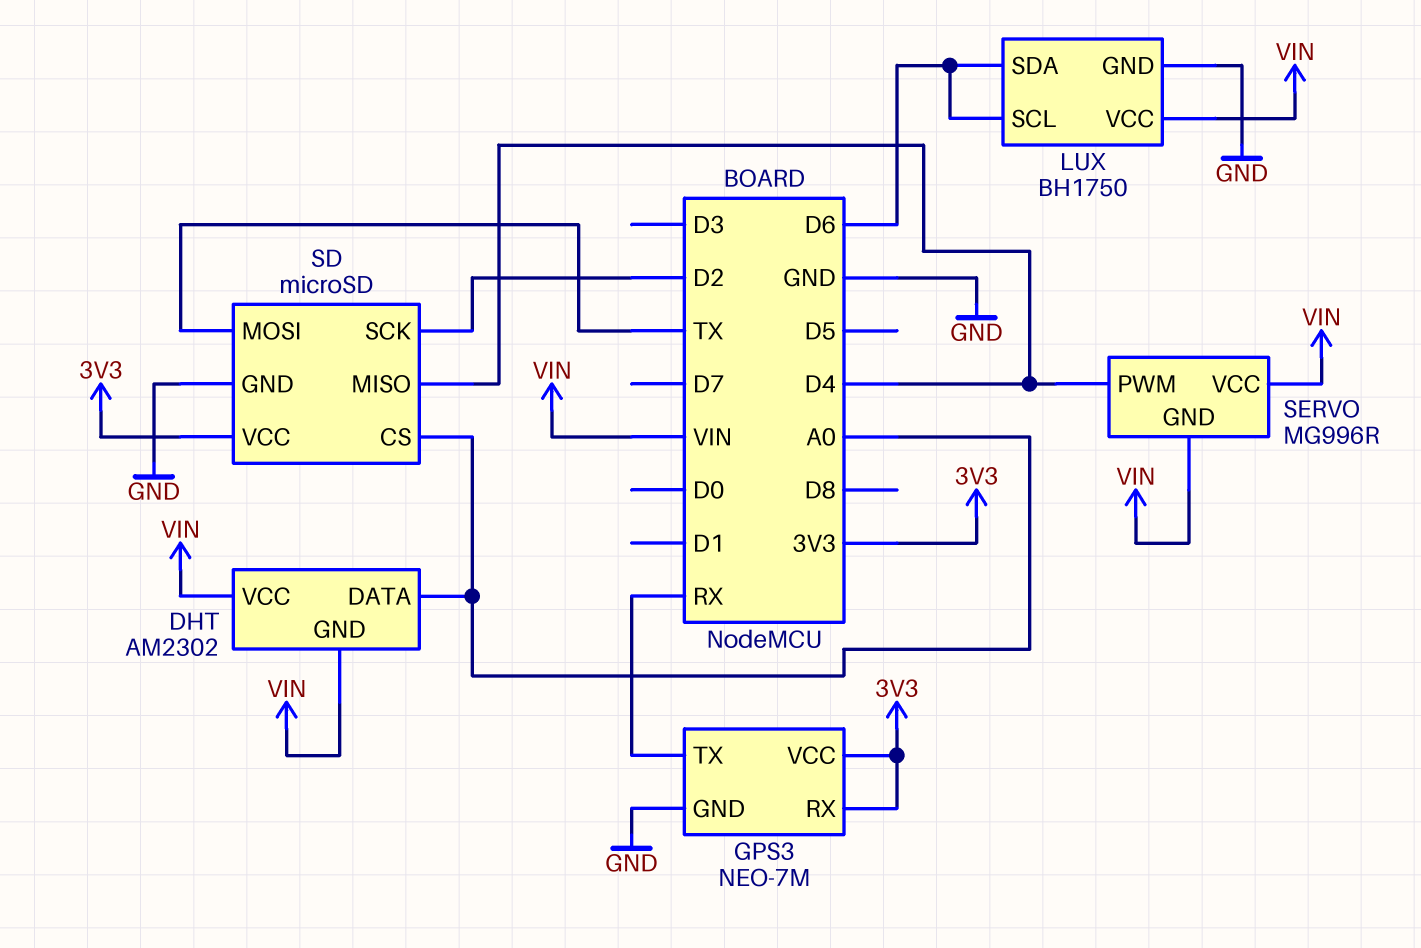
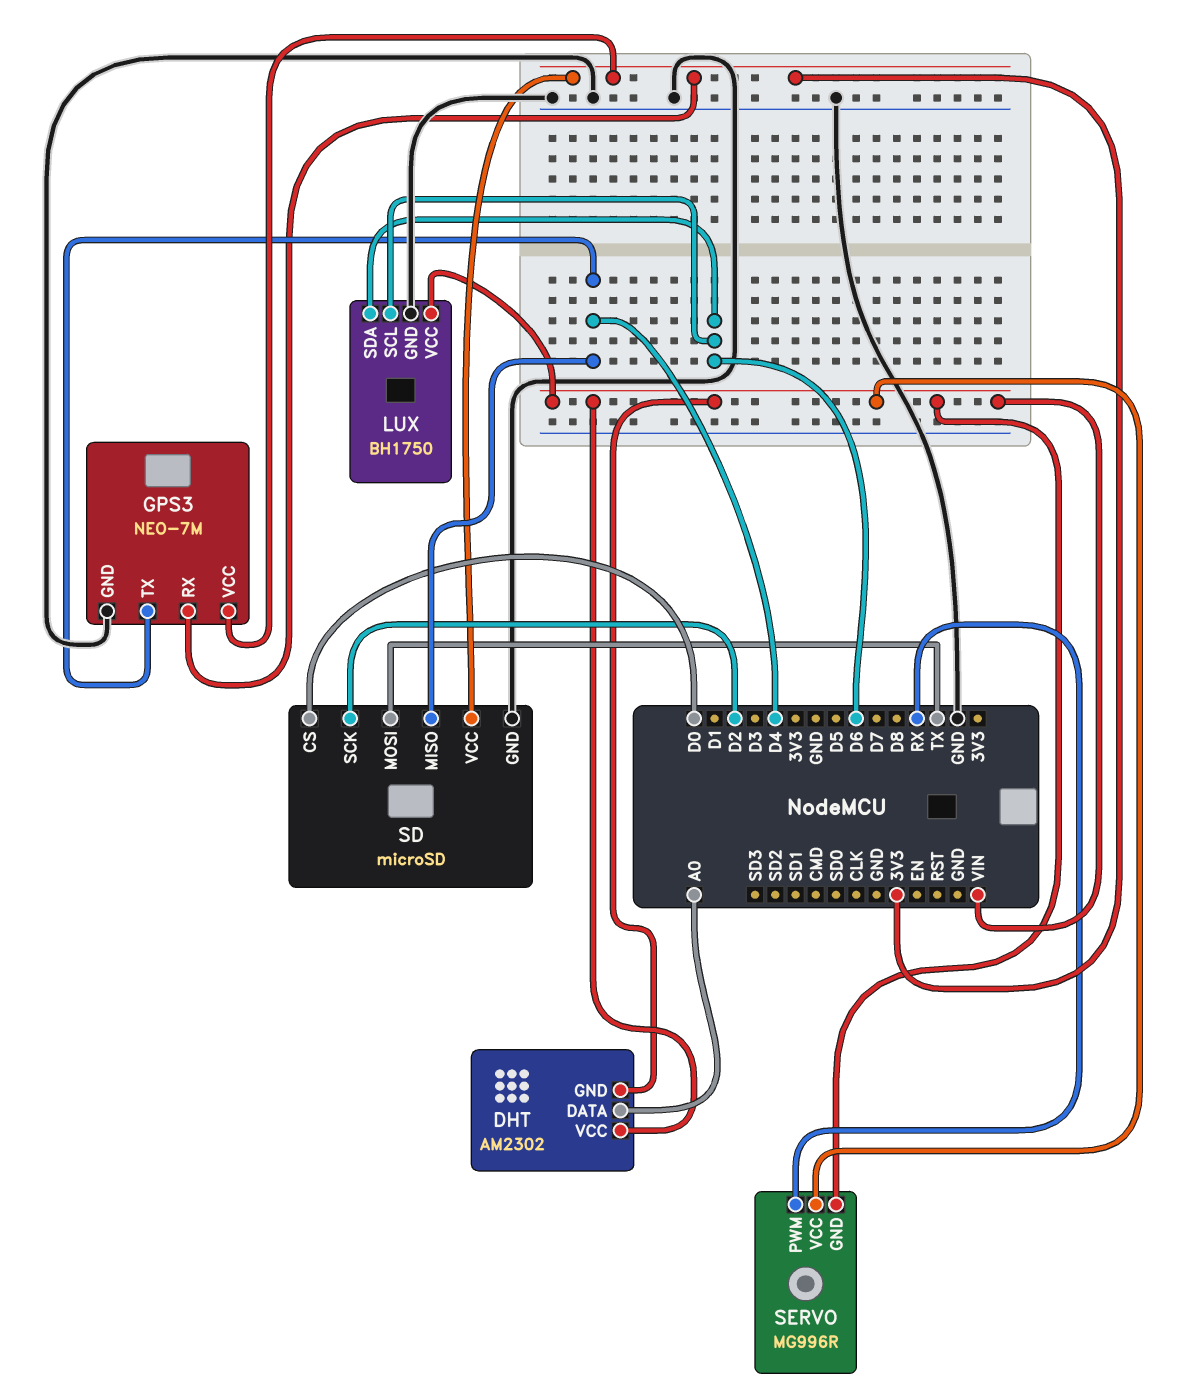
GPS3 pin TX: RX -> D4
SD pin CS: A0 -> D0
SERVO pin PWM: D4 -> RX

